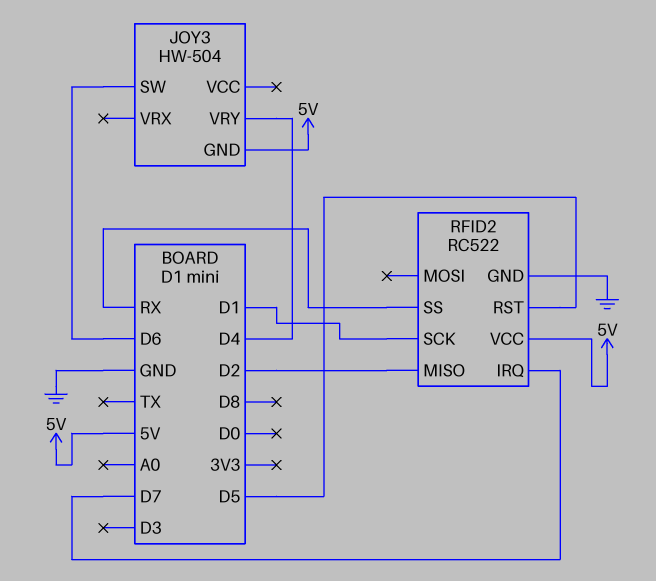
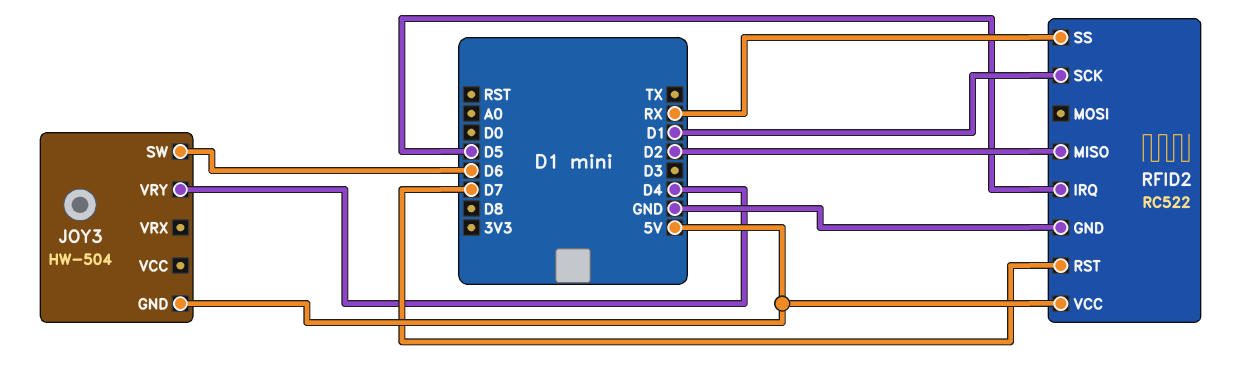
RFID2 pin IRQ: D7 -> D5
RFID2 pin RST: D5 -> D7

